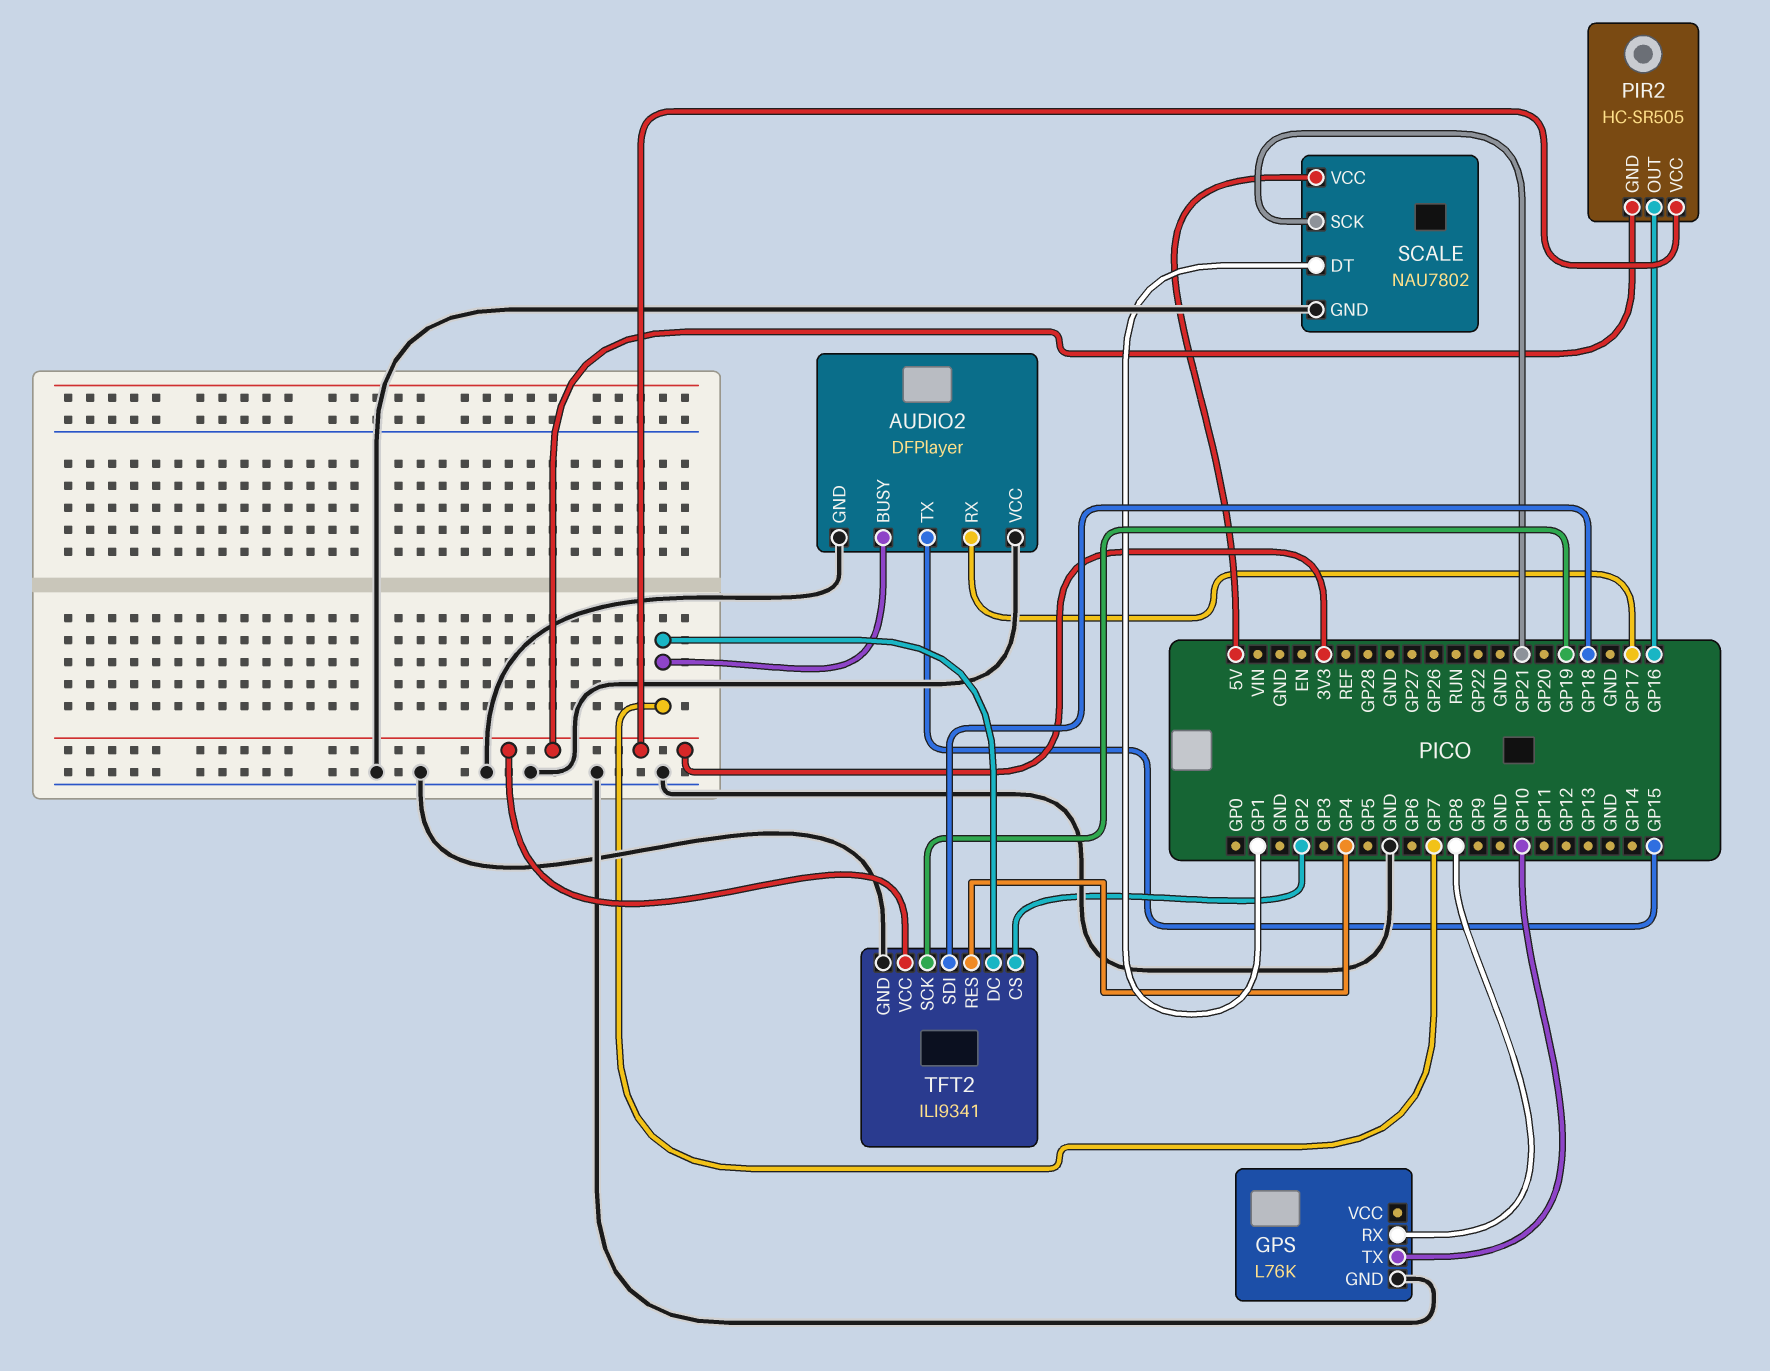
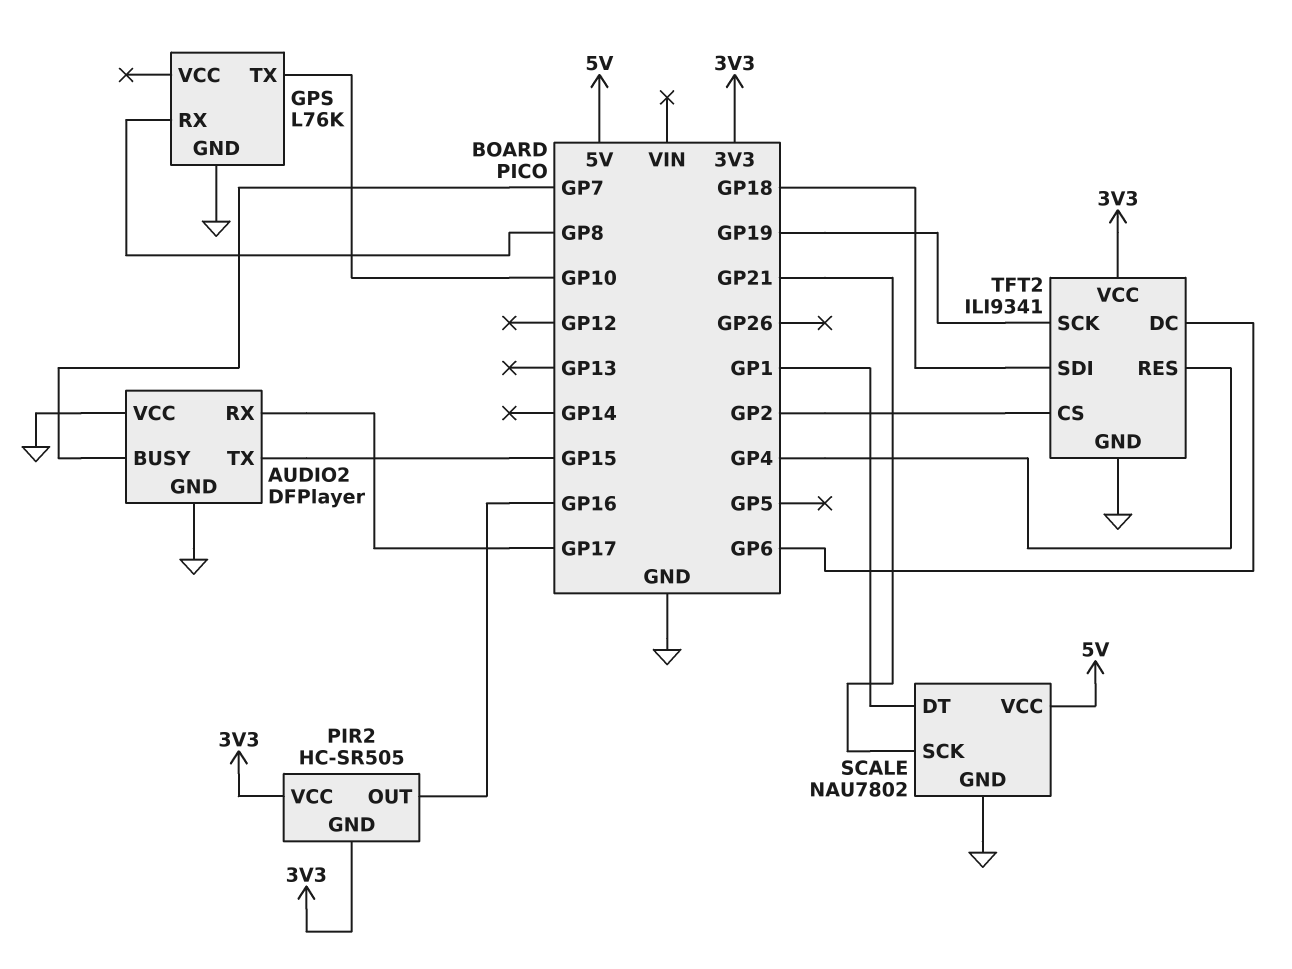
TFT2 pin DC: GP7 -> GP6

